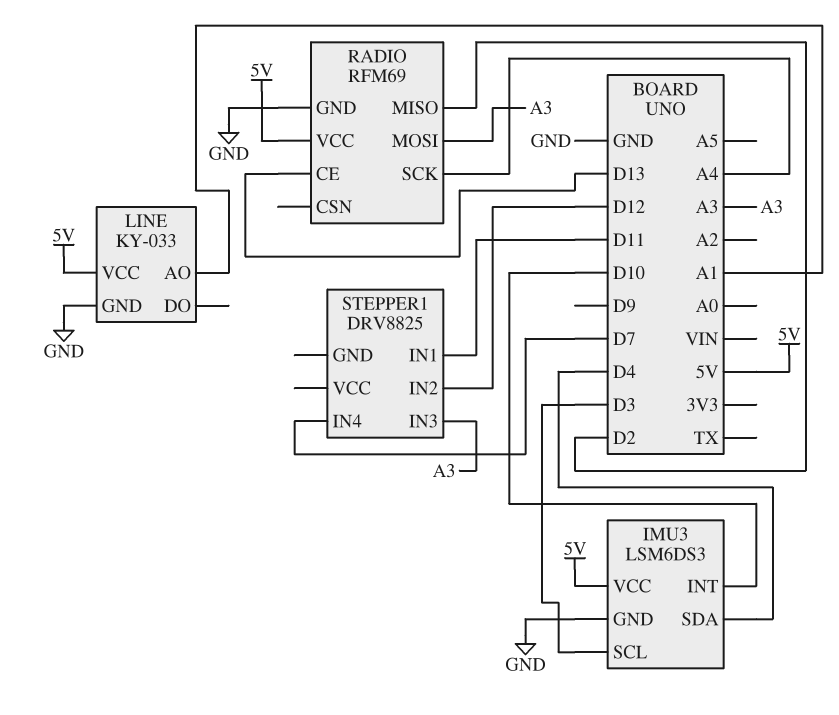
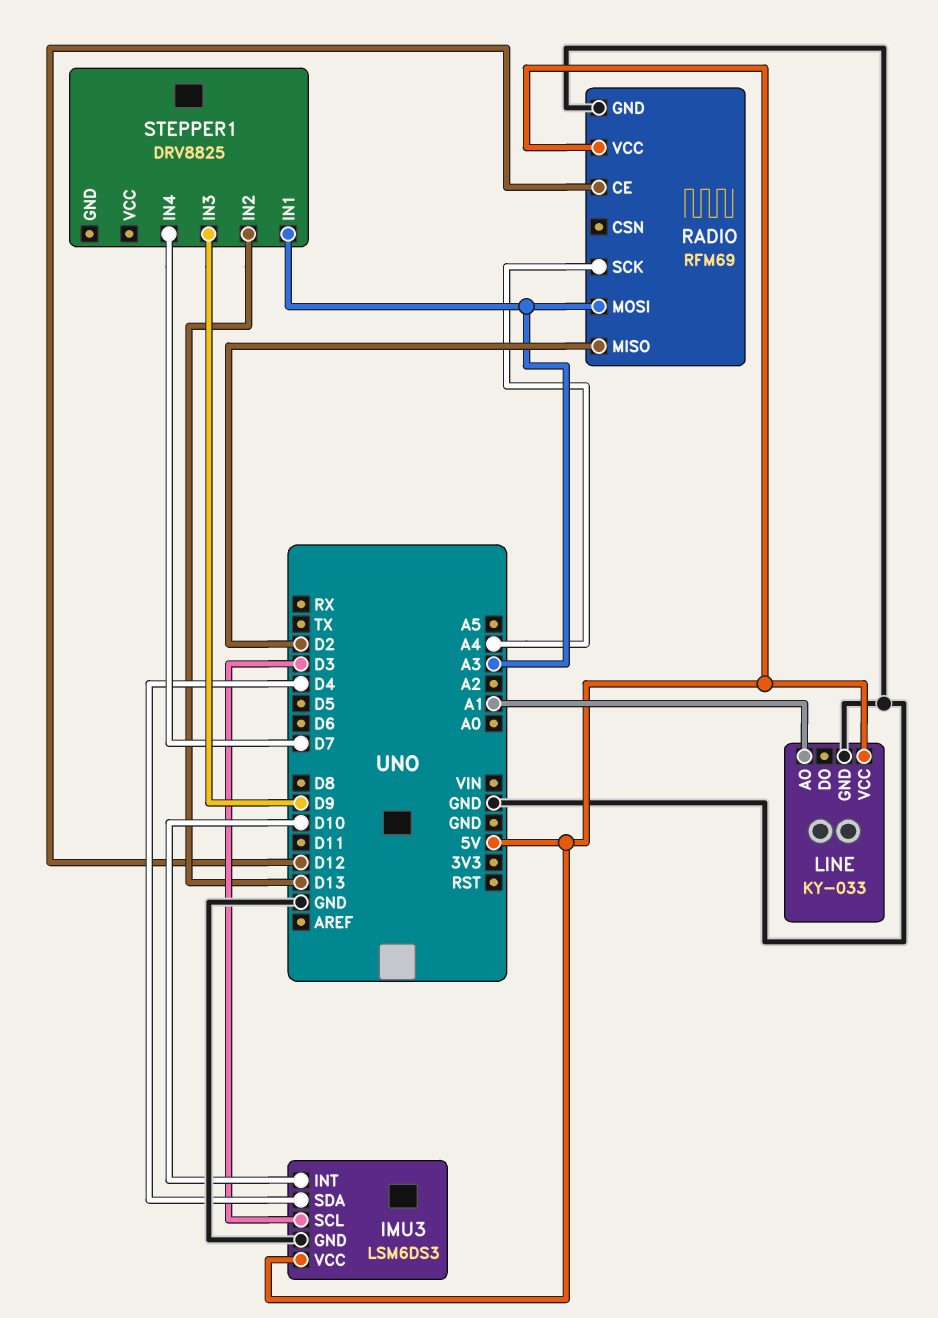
RADIO pin CE: D13 -> D12
STEPPER1 pin IN1: D11 -> A3
STEPPER1 pin IN2: D12 -> D13
STEPPER1 pin IN3: A3 -> D9

